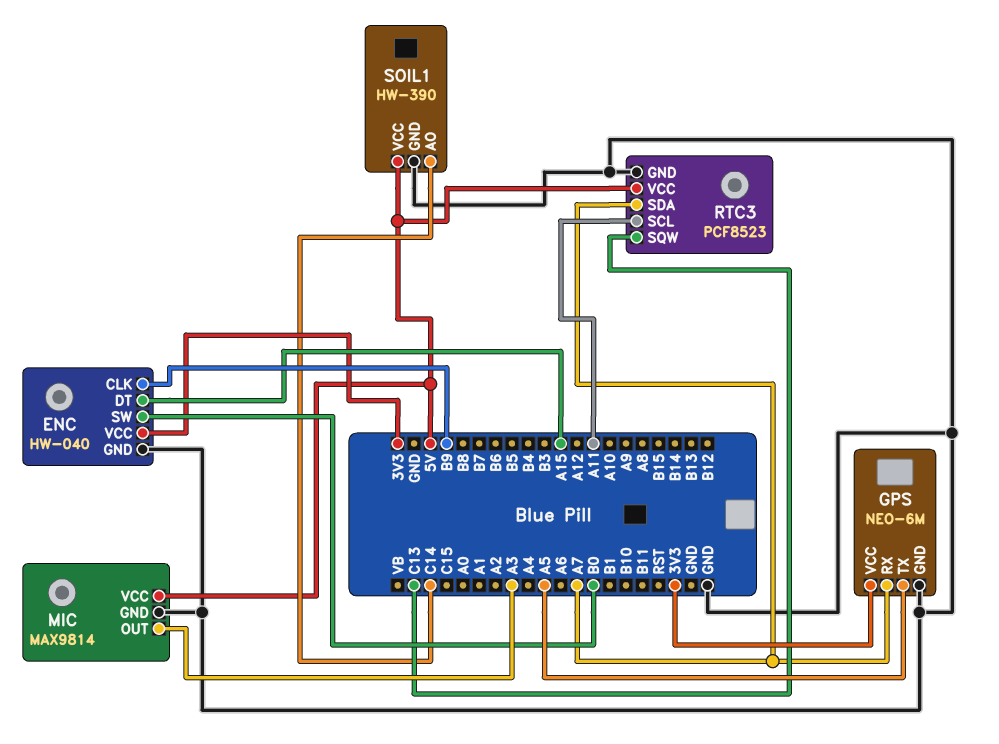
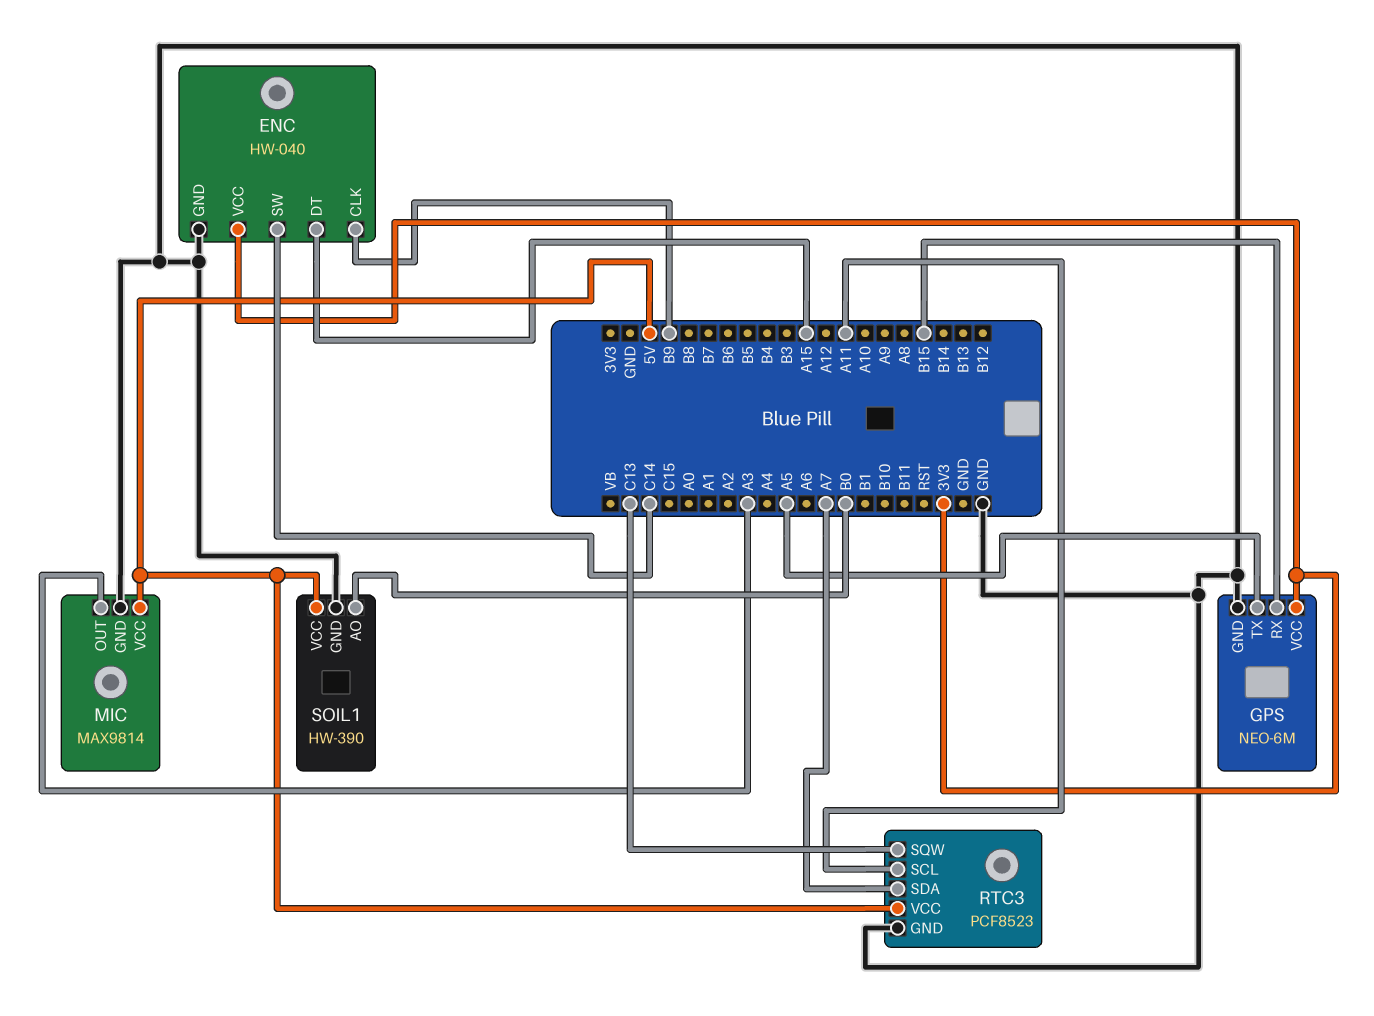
ENC pin SW: B0 -> C14
GPS pin RX: A7 -> B15
SOIL1 pin AO: C14 -> B0

